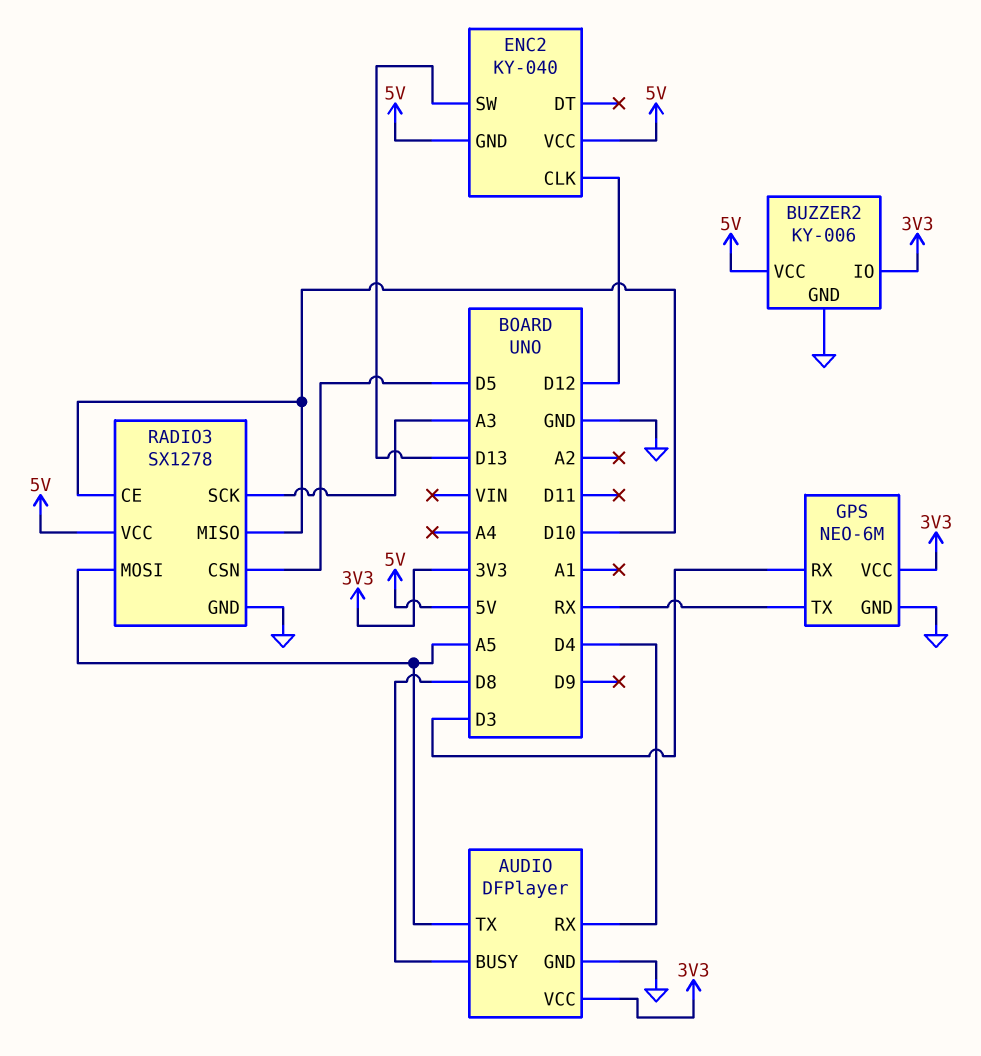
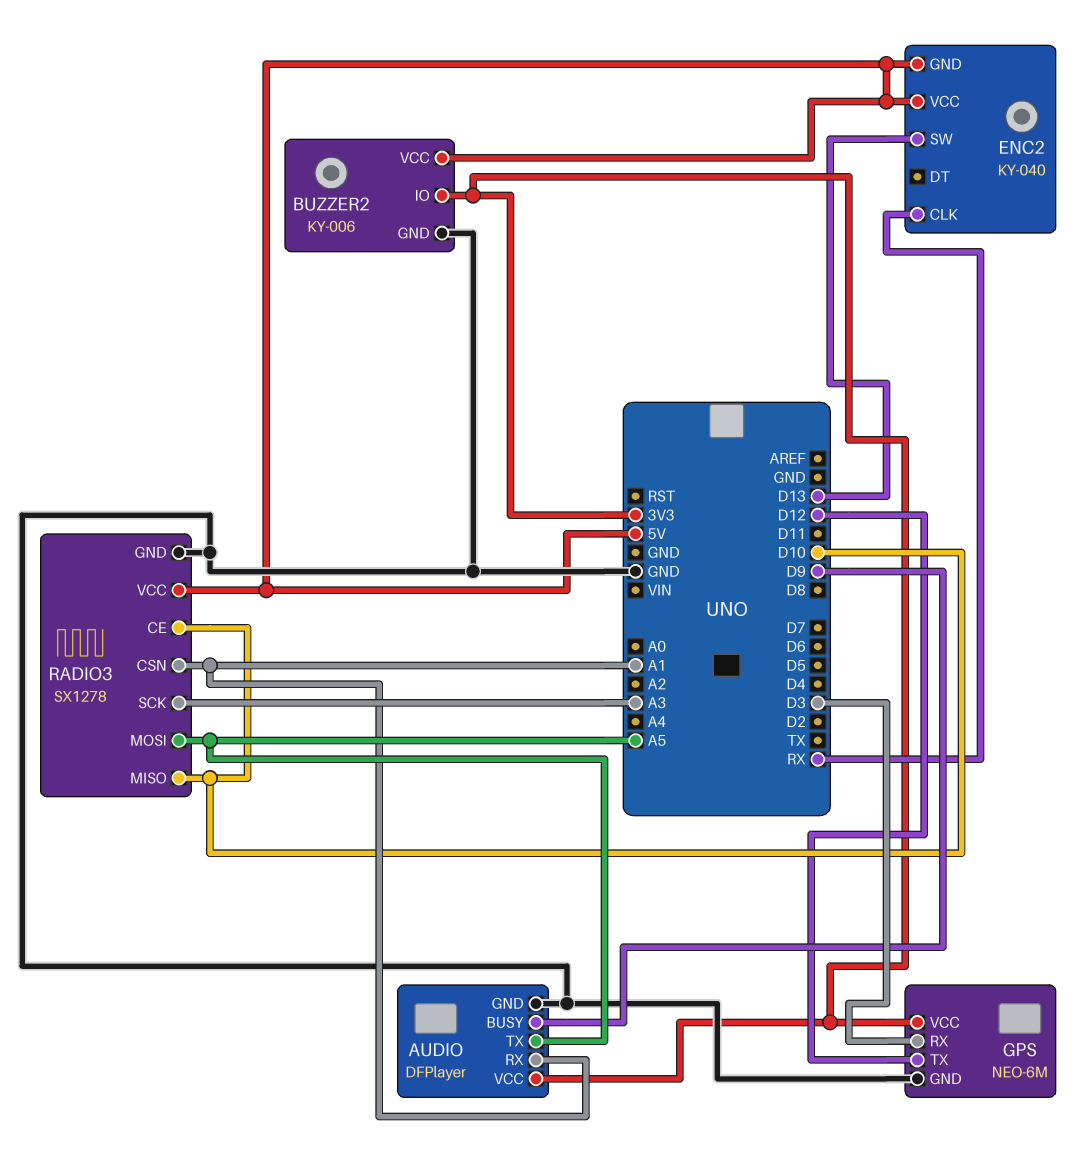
AUDIO pin BUSY: D8 -> D9
AUDIO pin RX: D4 -> A1
ENC2 pin CLK: D12 -> RX
GPS pin TX: RX -> D12
RADIO3 pin CSN: D5 -> A1

